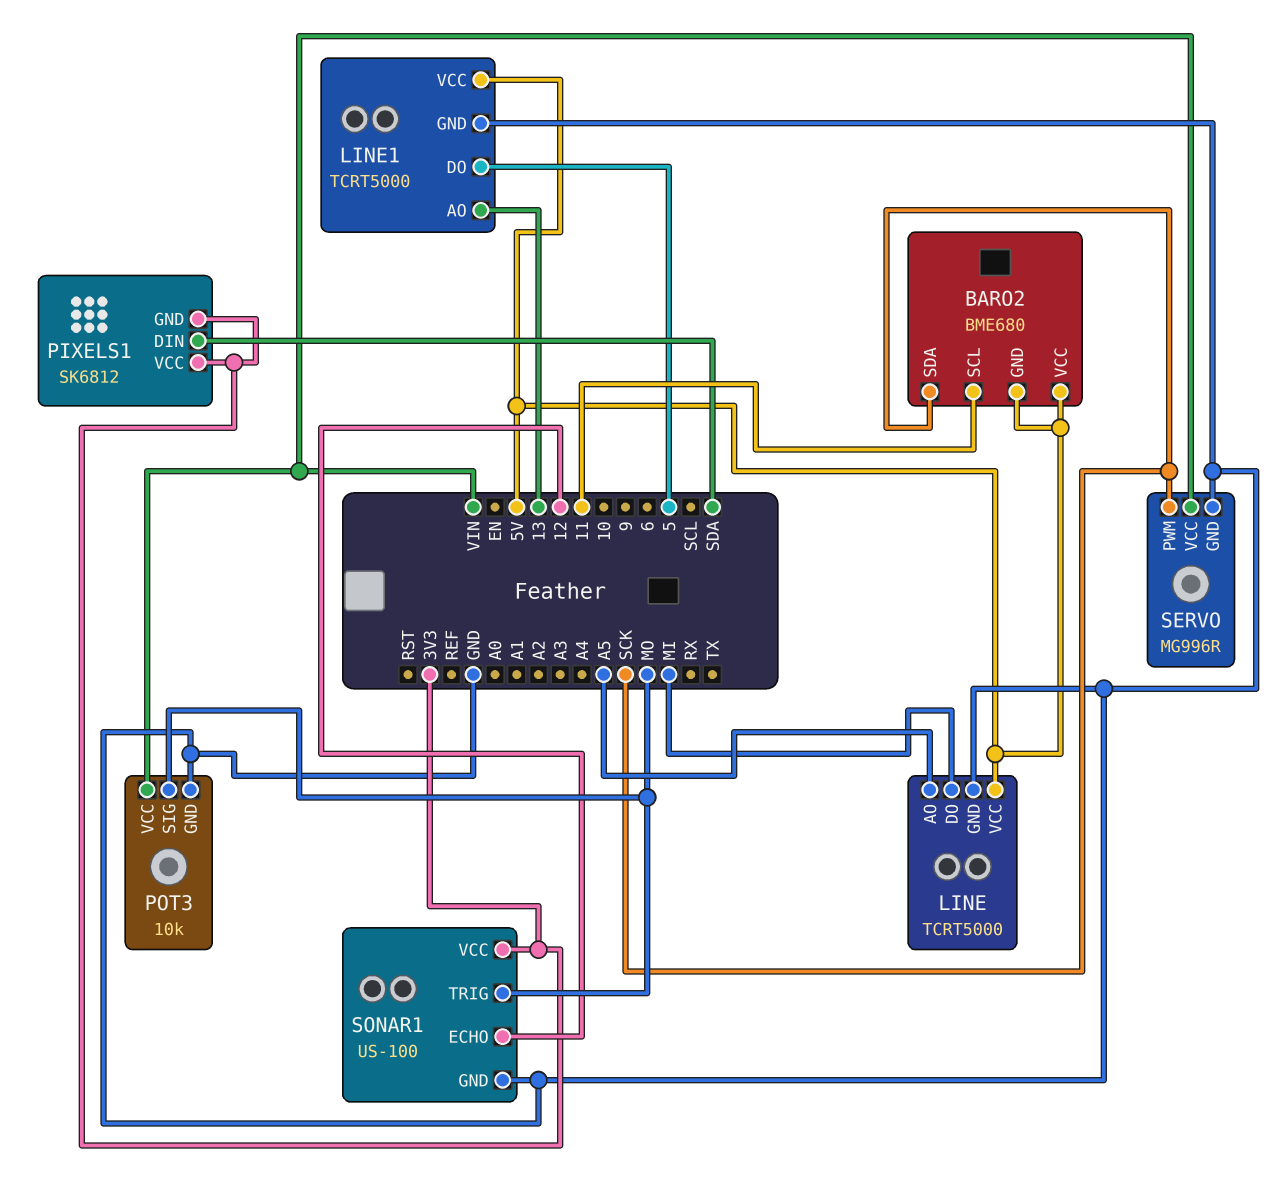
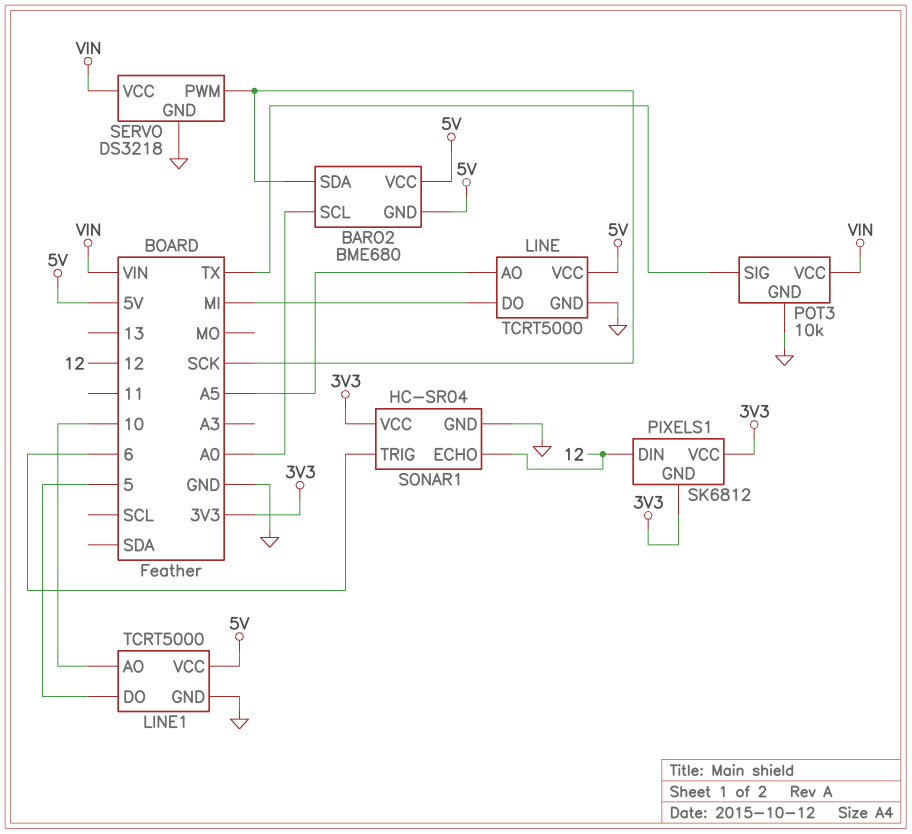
BARO2 pin SCL: 11 -> A0
LINE1 pin AO: 13 -> 10
PIXELS1 pin DIN: SDA -> 12
POT3 pin SIG: MO -> TX
SERVO: MG996R -> DS3218
SONAR1: US-100 -> HC-SR04
SONAR1 pin TRIG: MO -> 6

